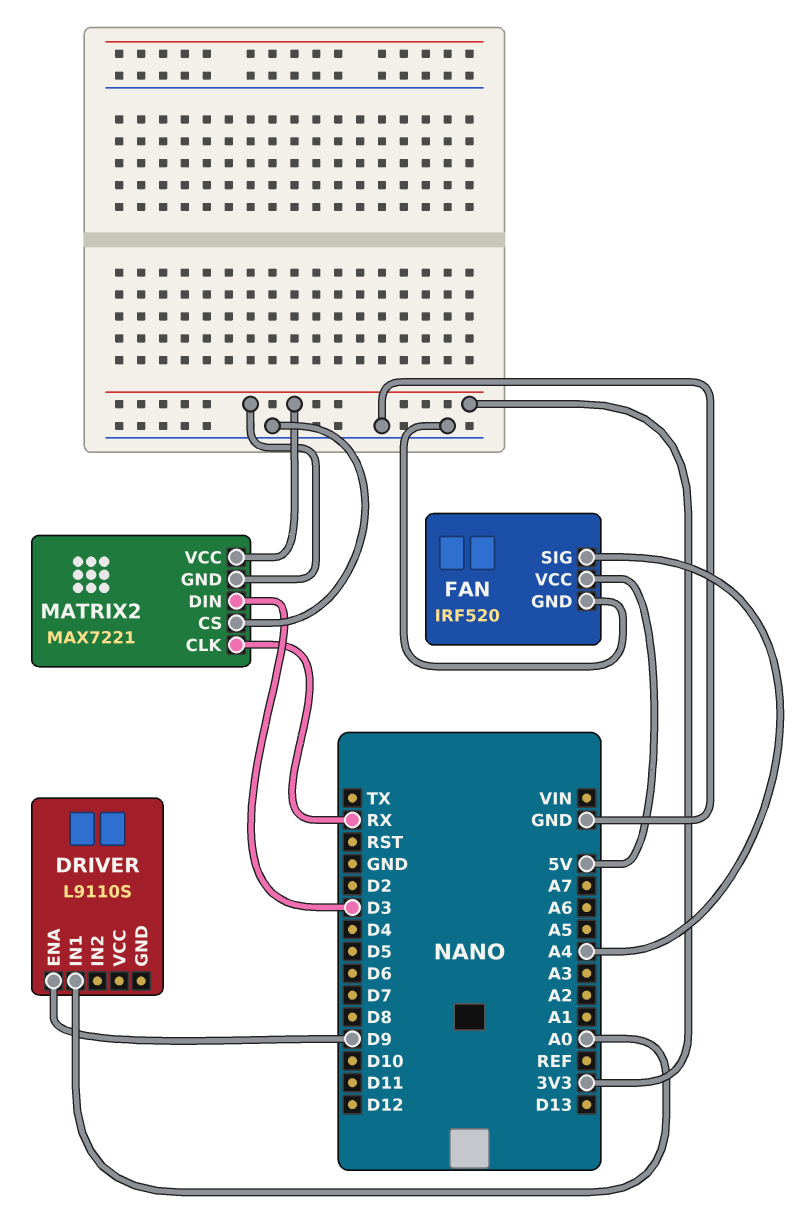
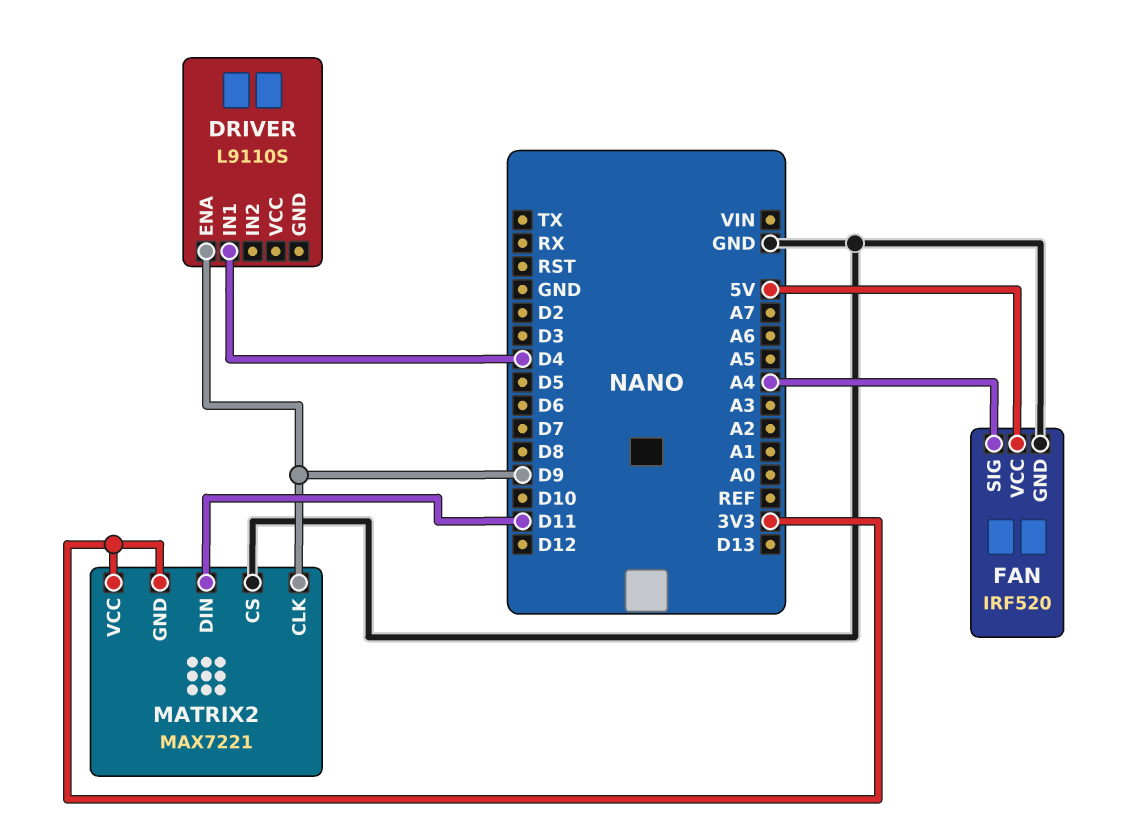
DRIVER pin IN1: A0 -> D4
MATRIX2 pin CLK: RX -> D9
MATRIX2 pin DIN: D3 -> D11

